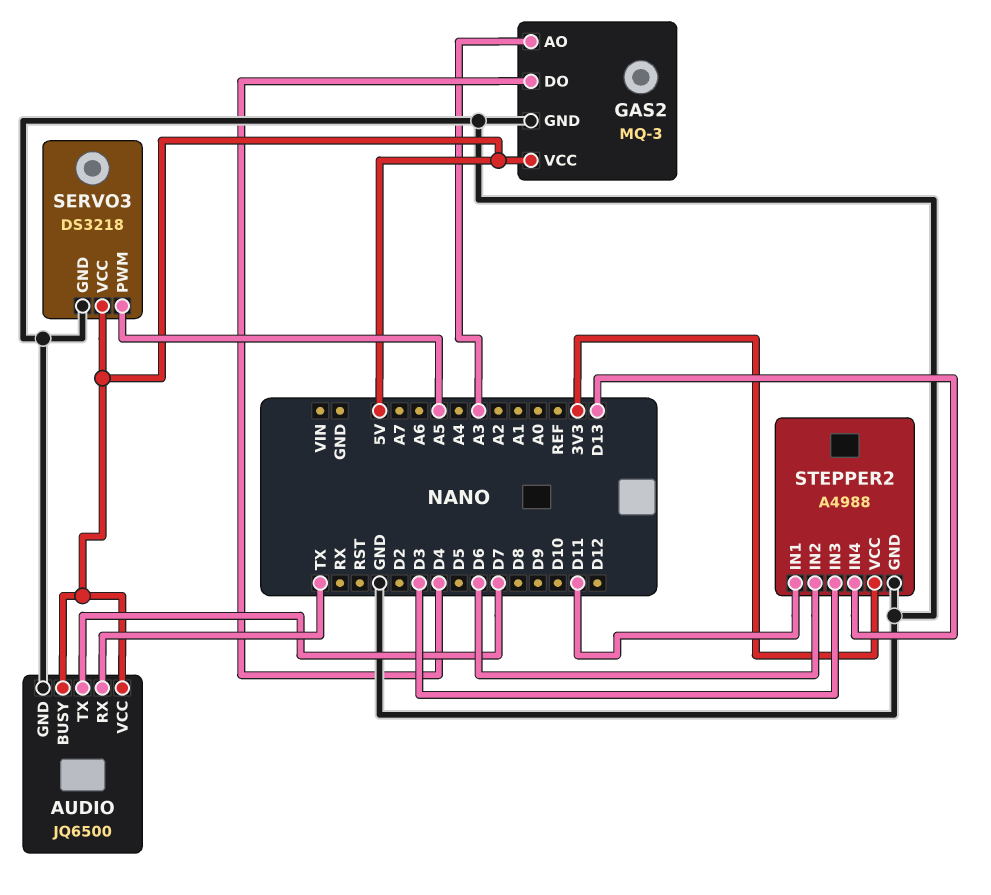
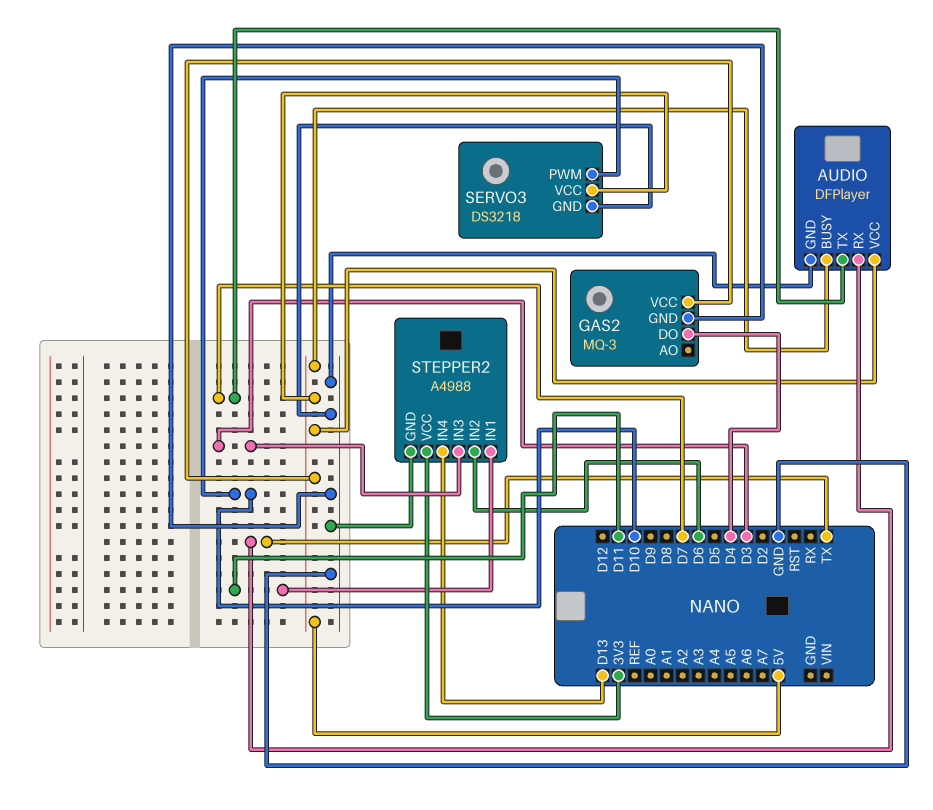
AUDIO: JQ6500 -> DFPlayer
GAS2 pin AO: A3 -> none
SERVO3 pin PWM: A5 -> D10

